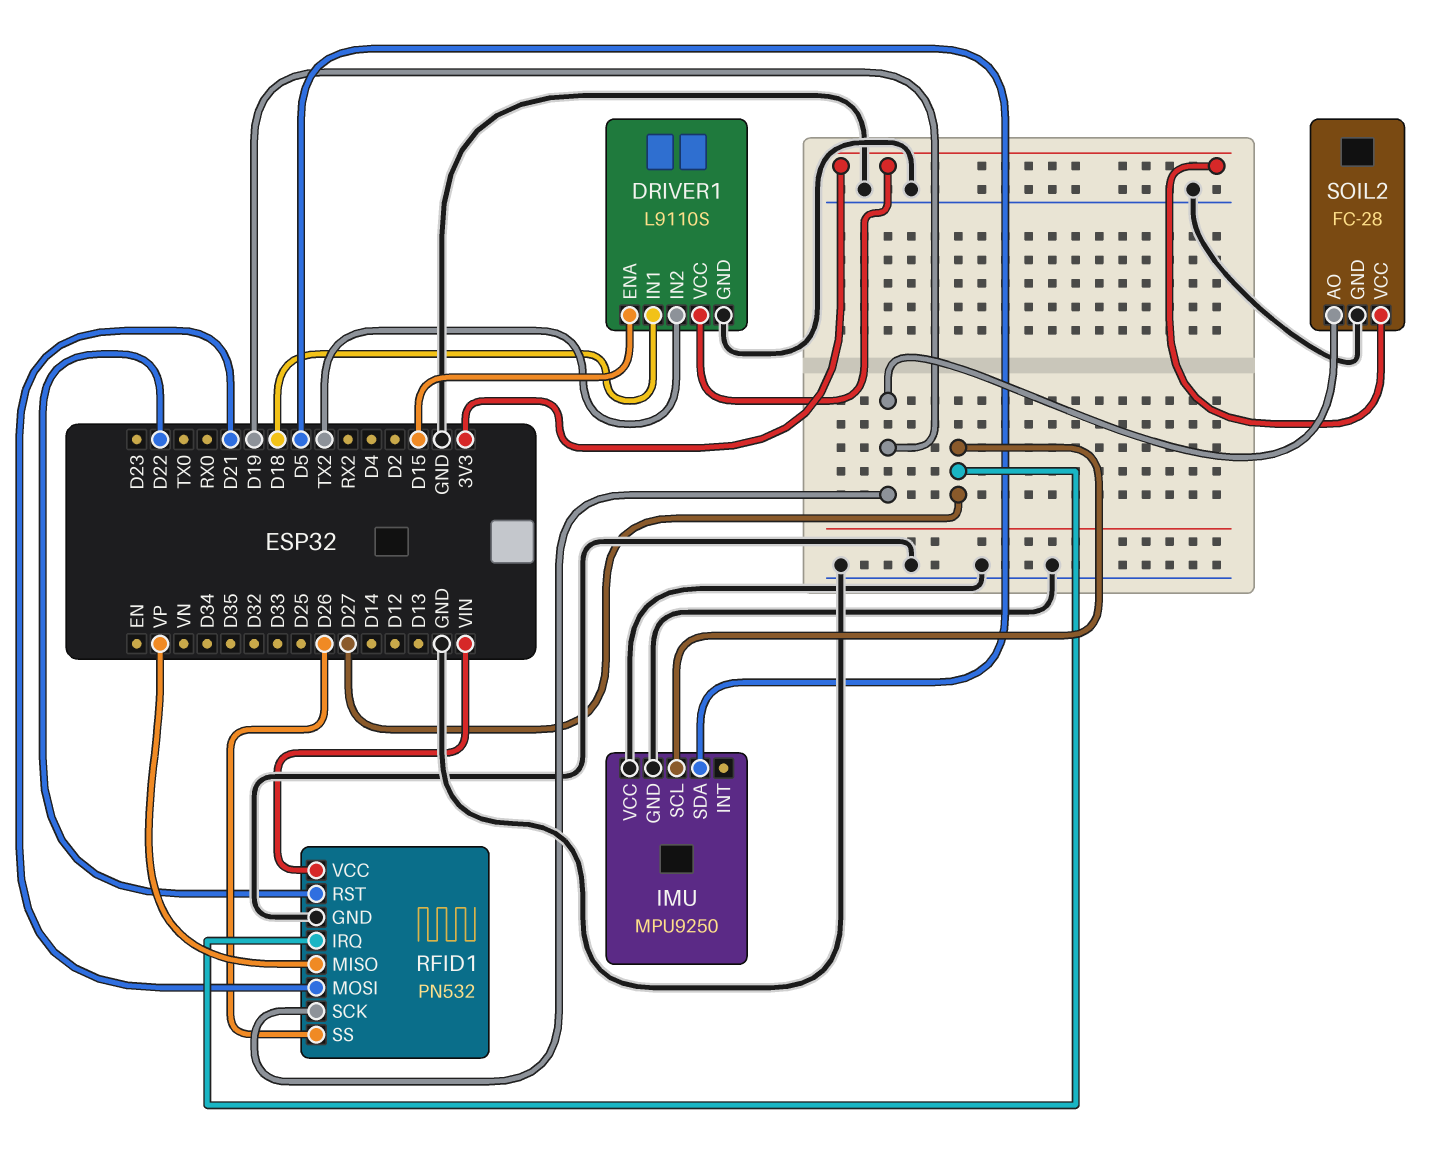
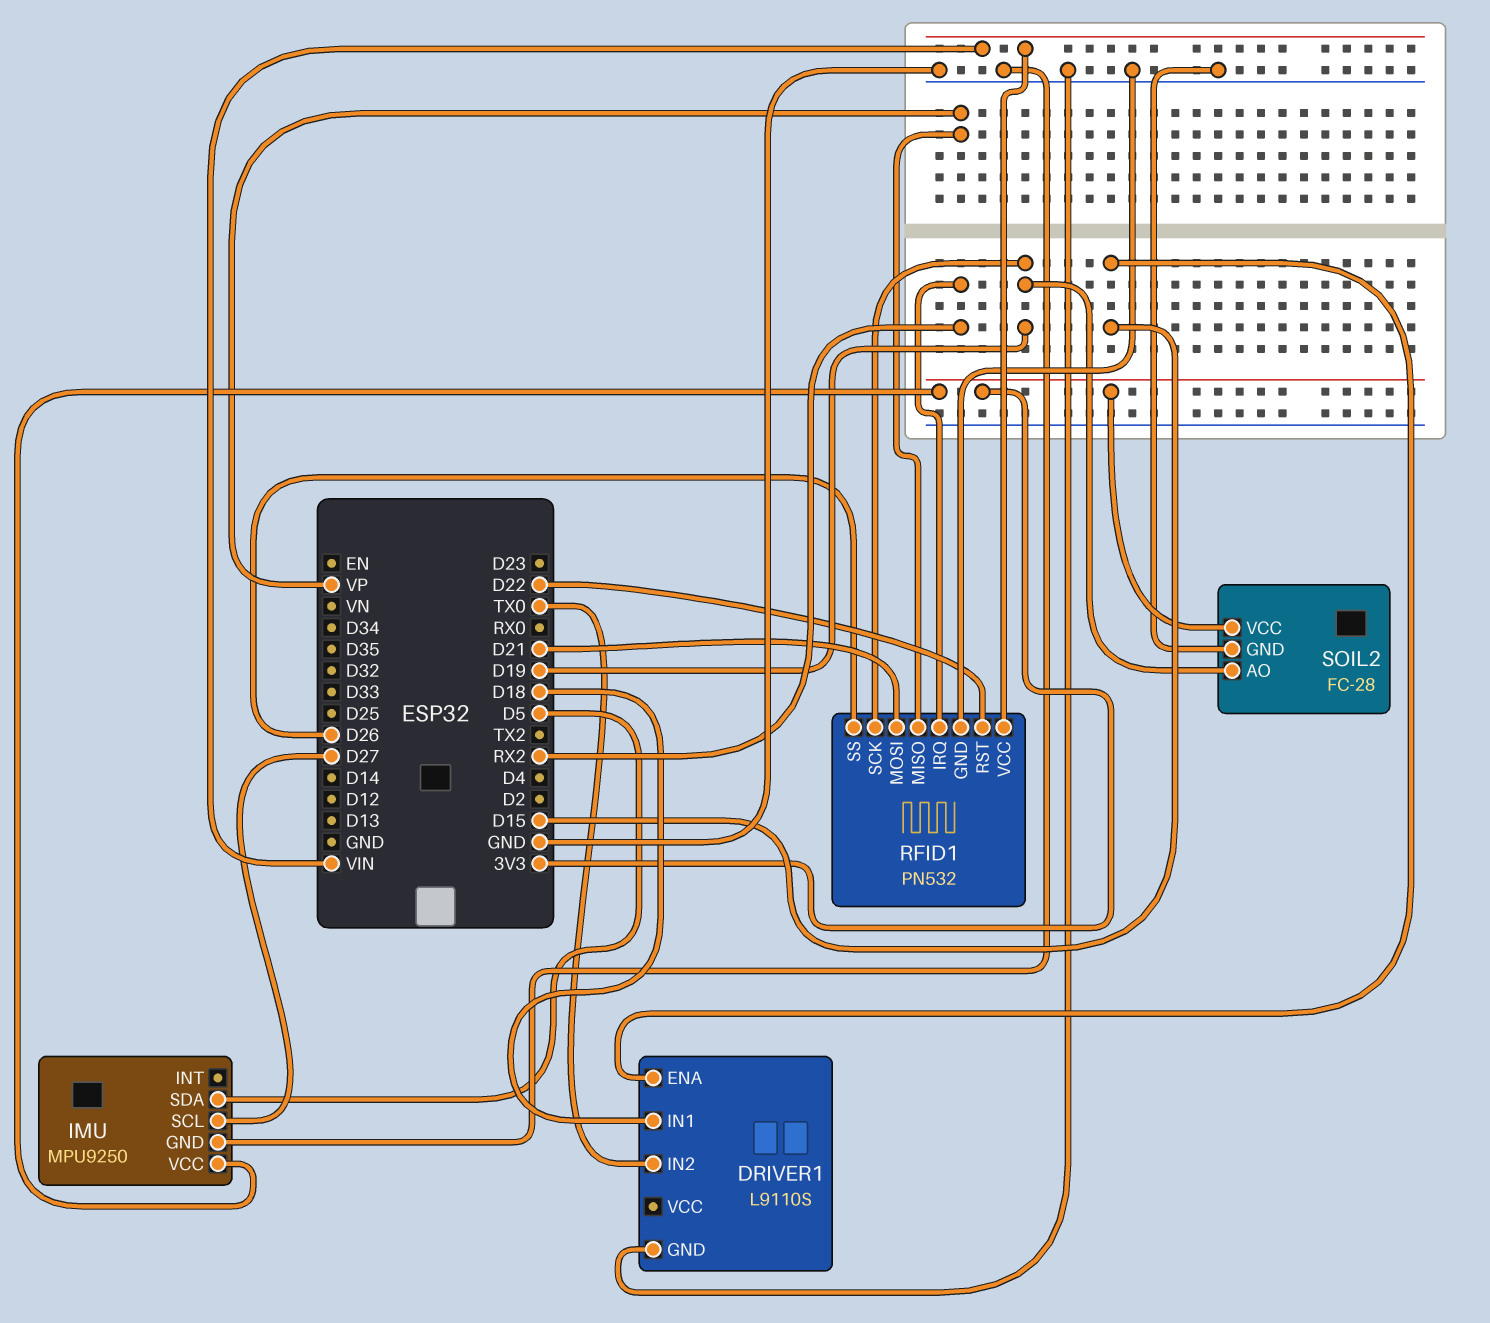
DRIVER1 pin IN2: TX2 -> TX0
DRIVER1 pin VCC: 3V3 -> none
IMU pin VCC: GND -> 3V3
RFID1 pin IRQ: D27 -> RX2

